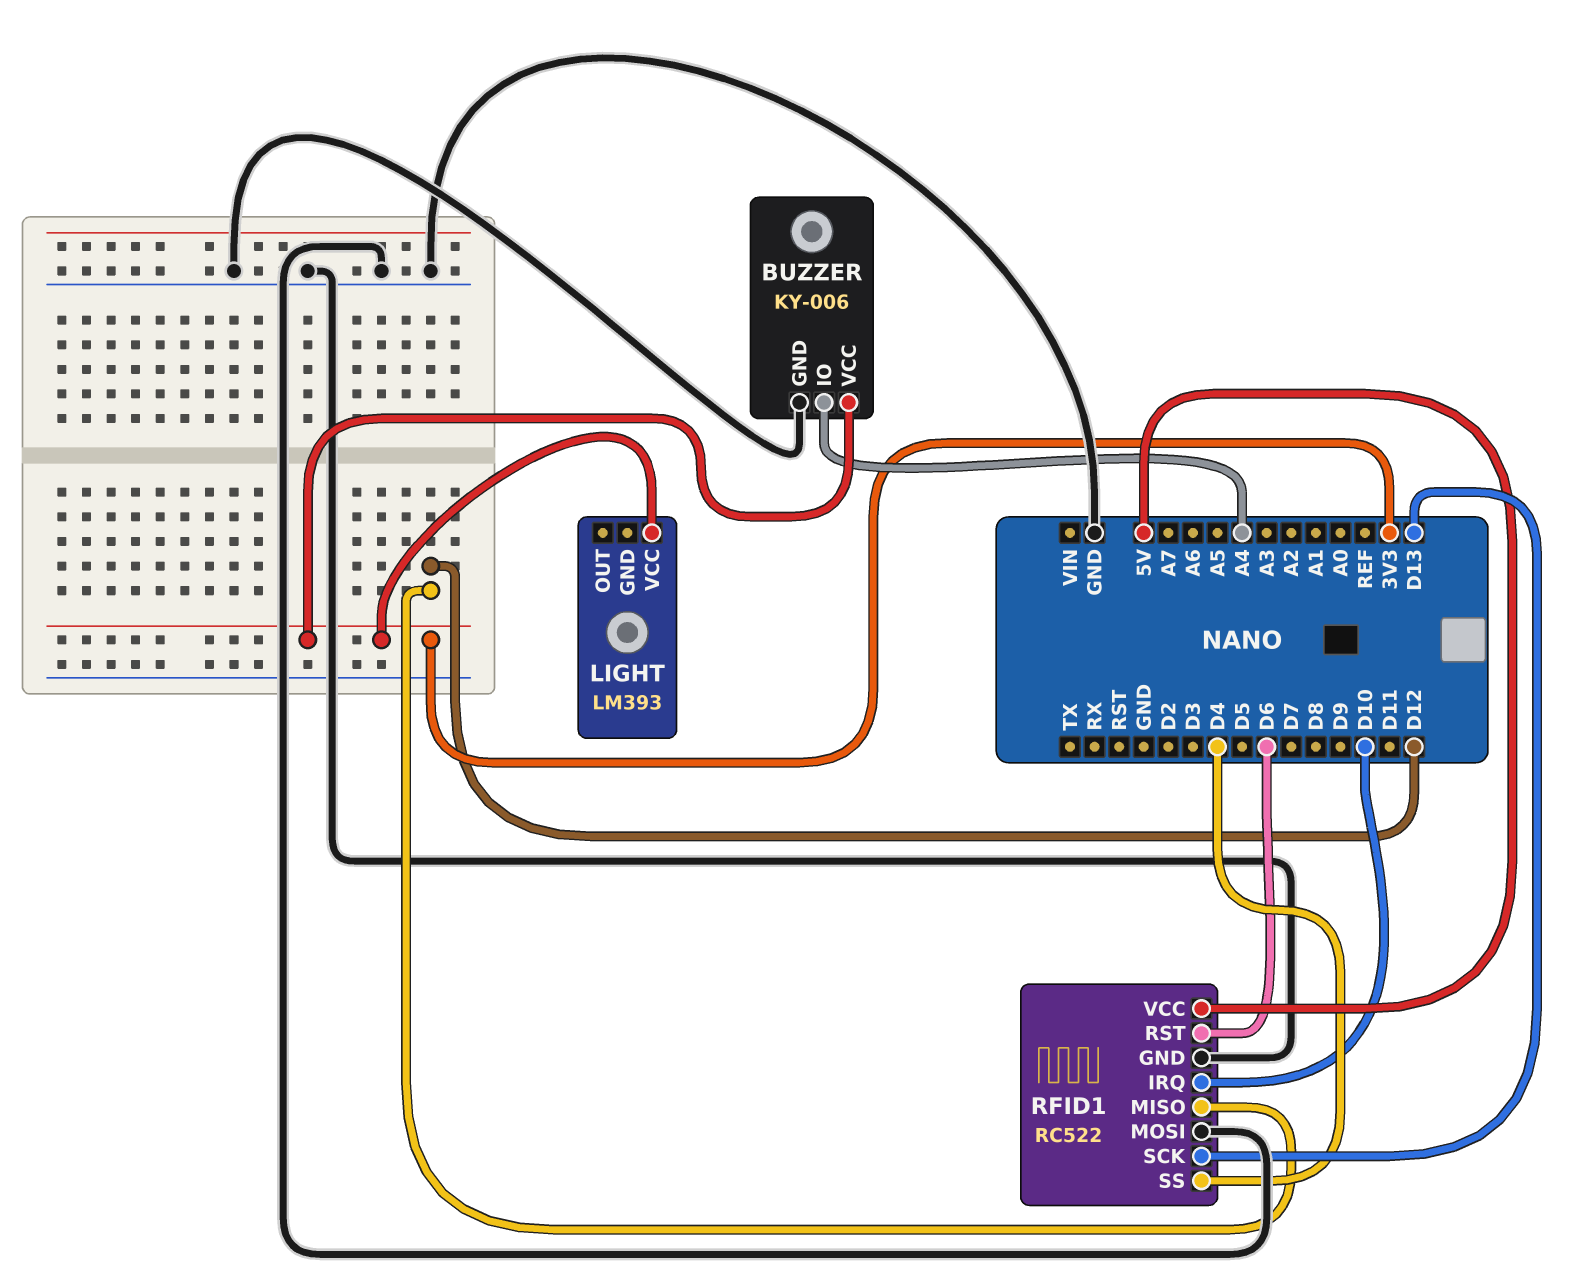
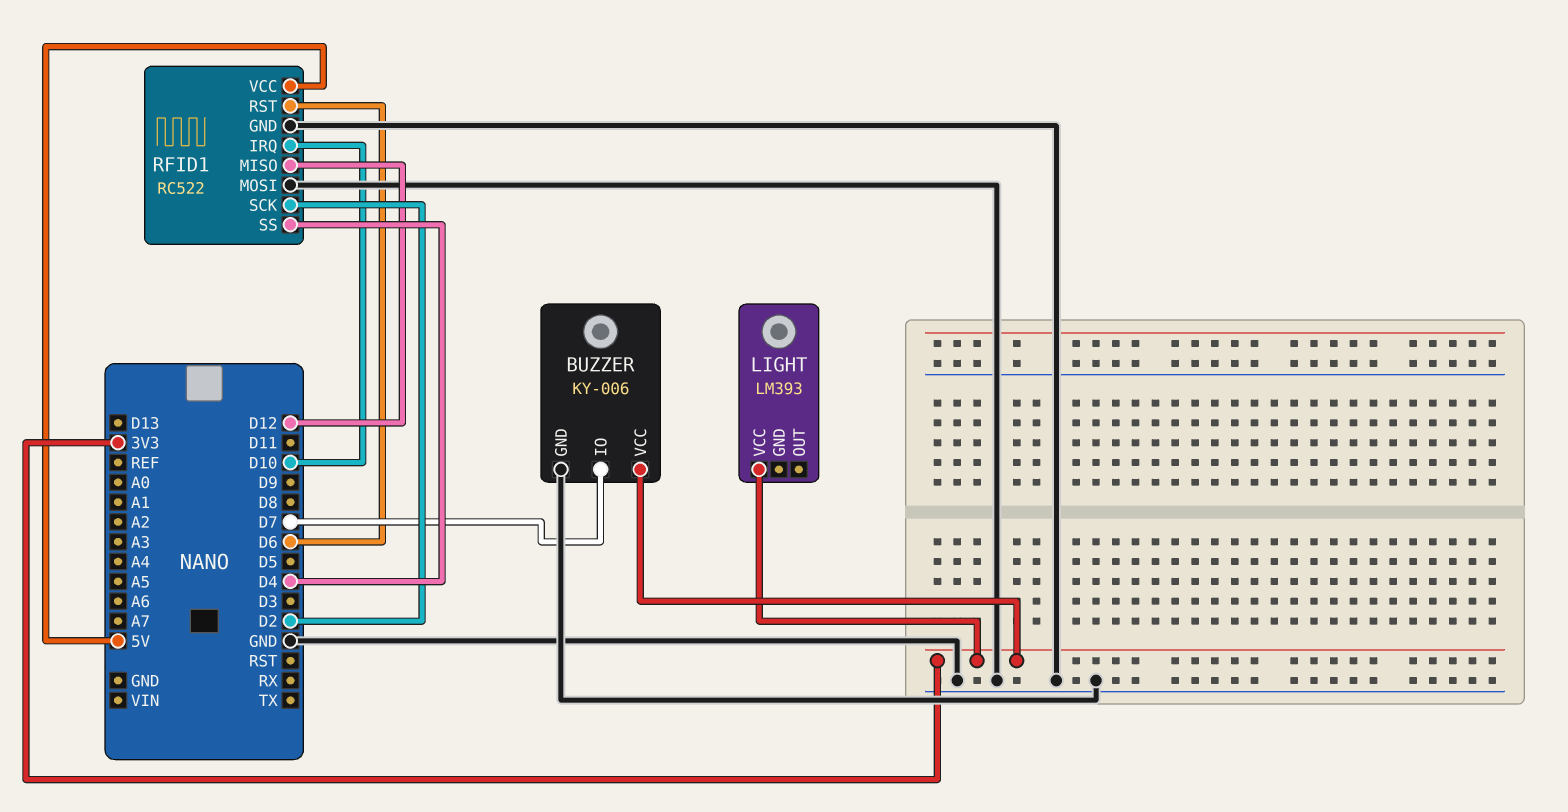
BUZZER pin IO: A4 -> D7
RFID1 pin SCK: D13 -> D2

